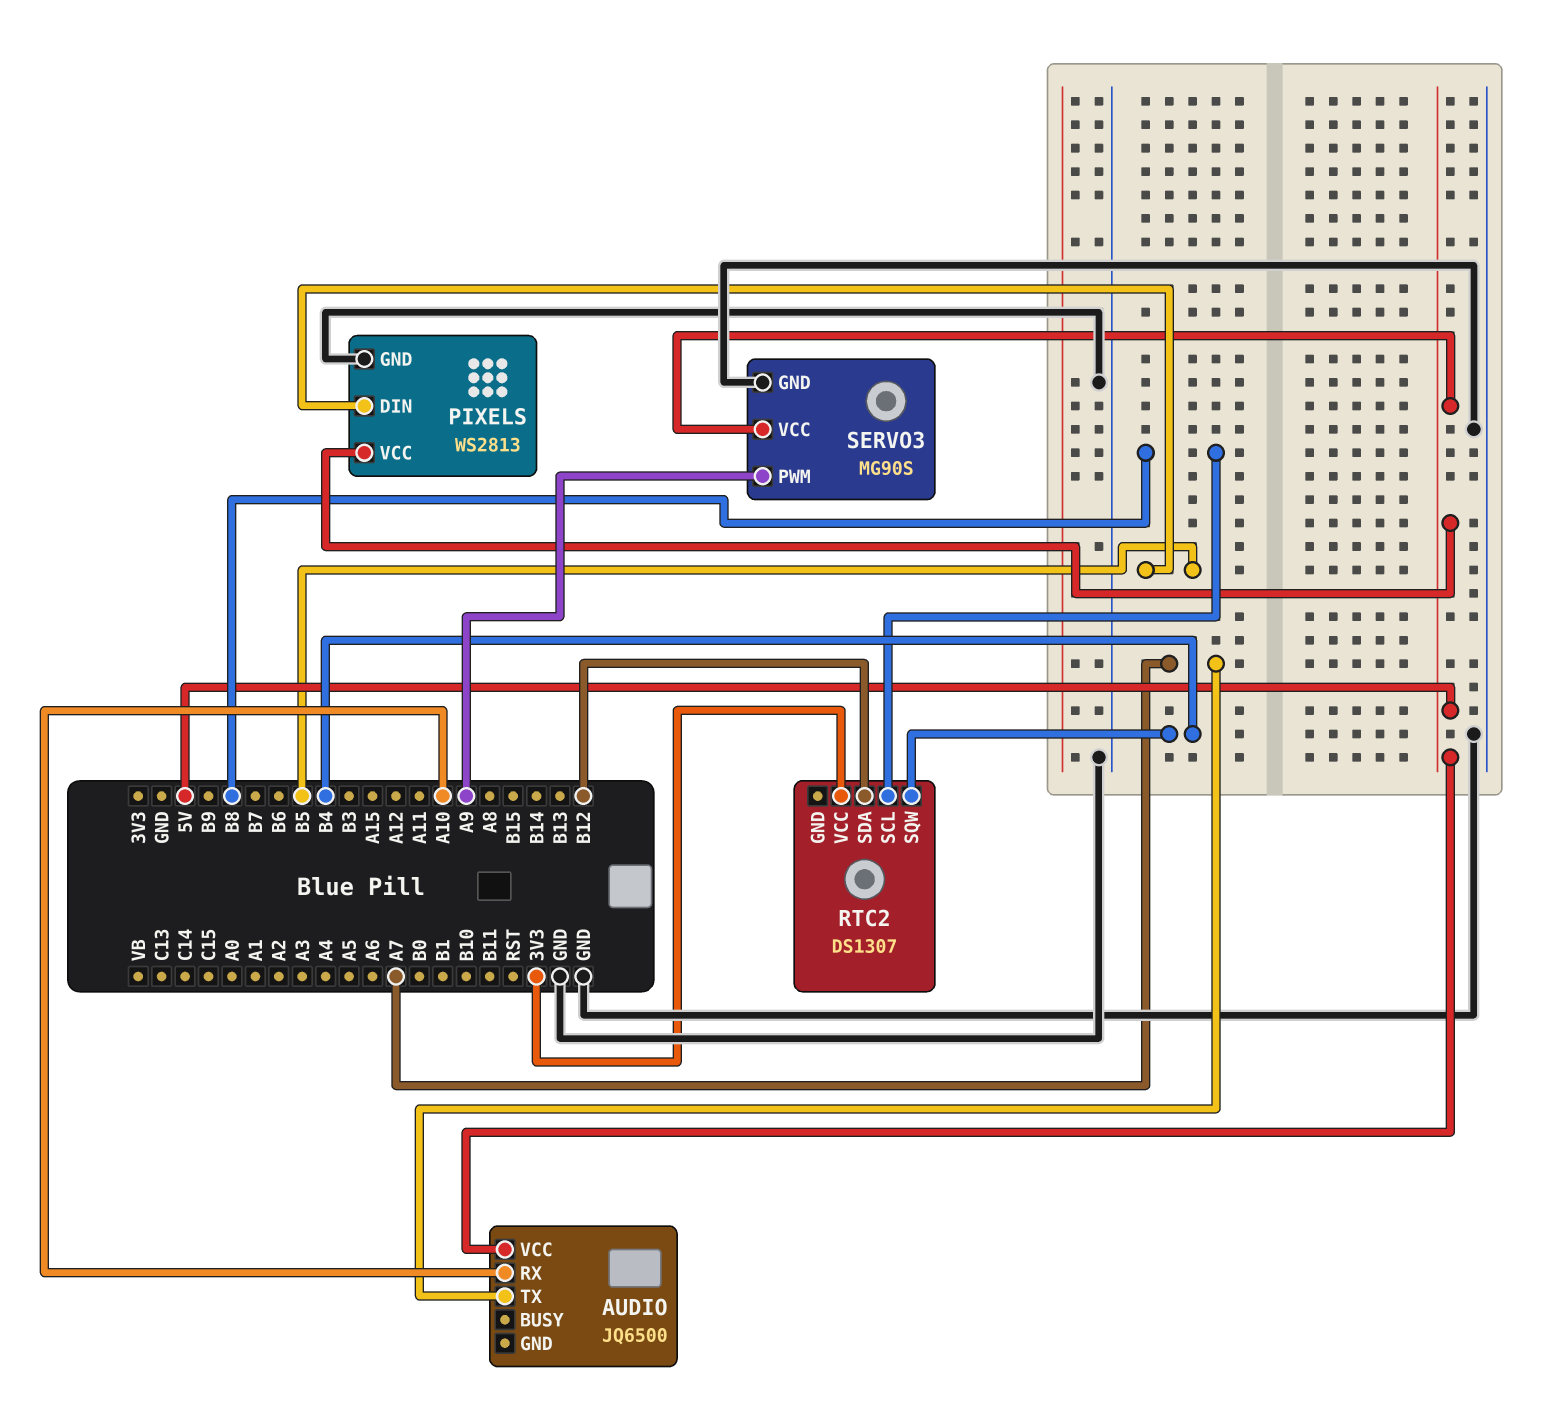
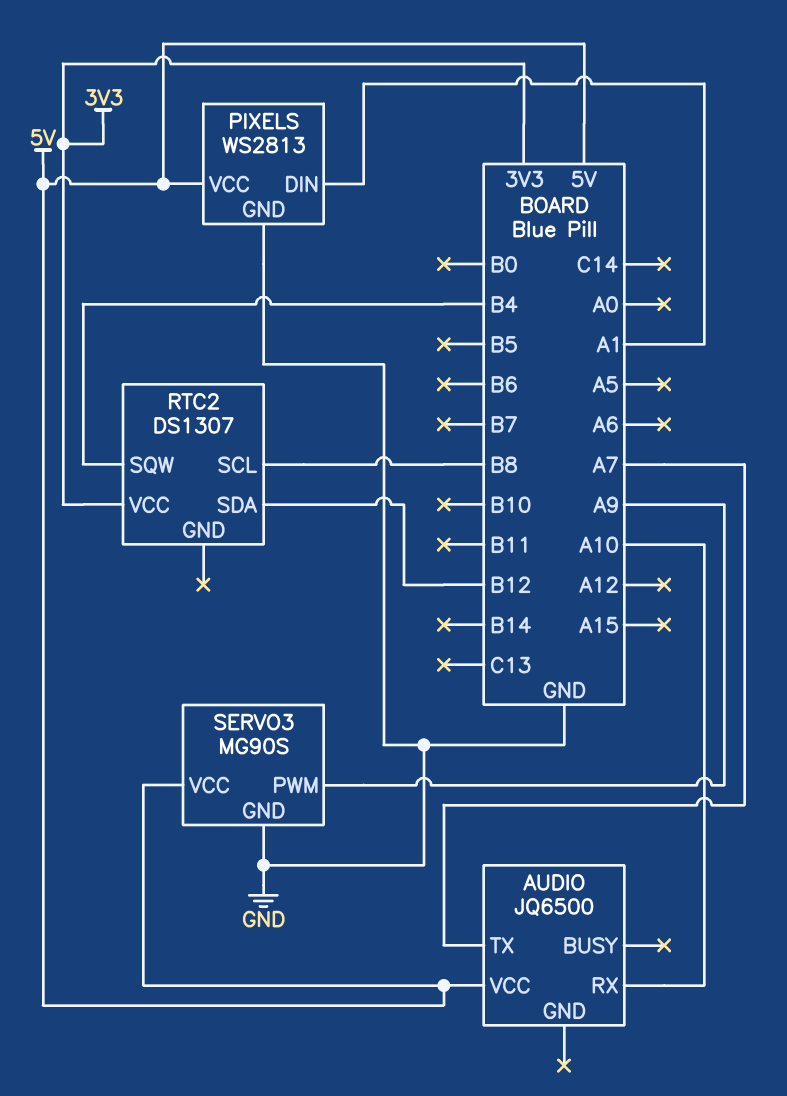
PIXELS pin DIN: B5 -> A1

